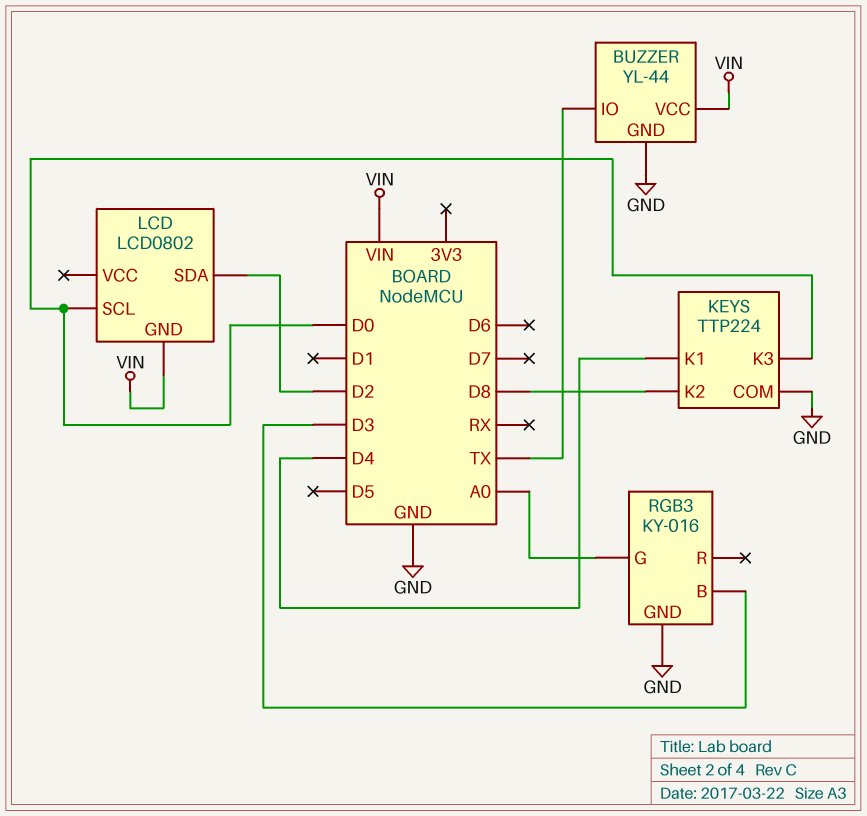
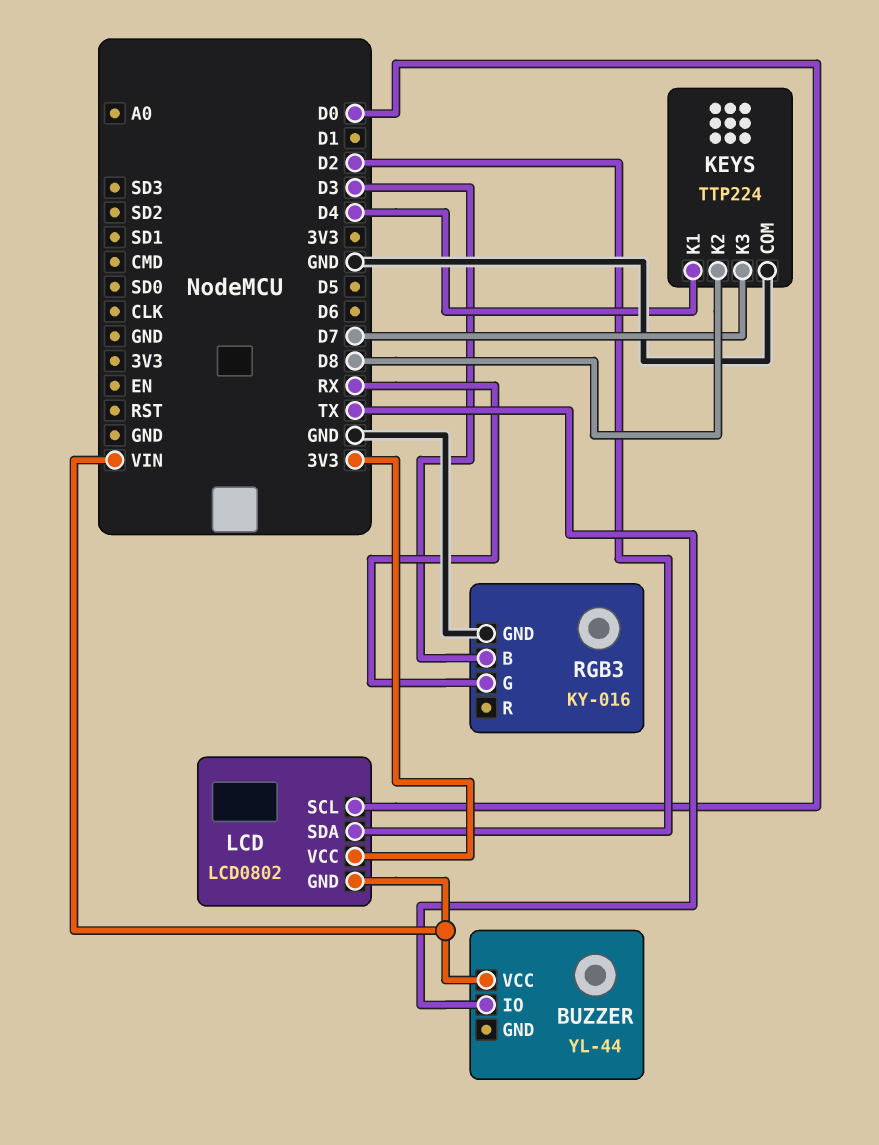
BUZZER pin GND: GND -> none
KEYS pin K3: D0 -> D7
LCD pin VCC: none -> 3V3
RGB3 pin G: A0 -> RX

